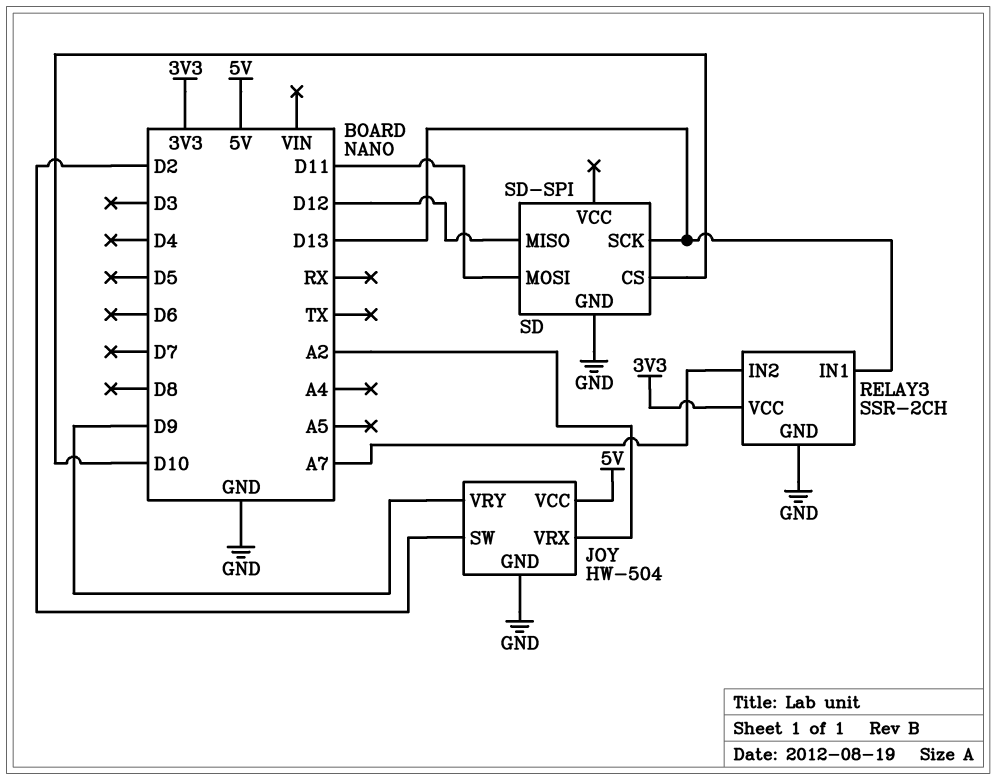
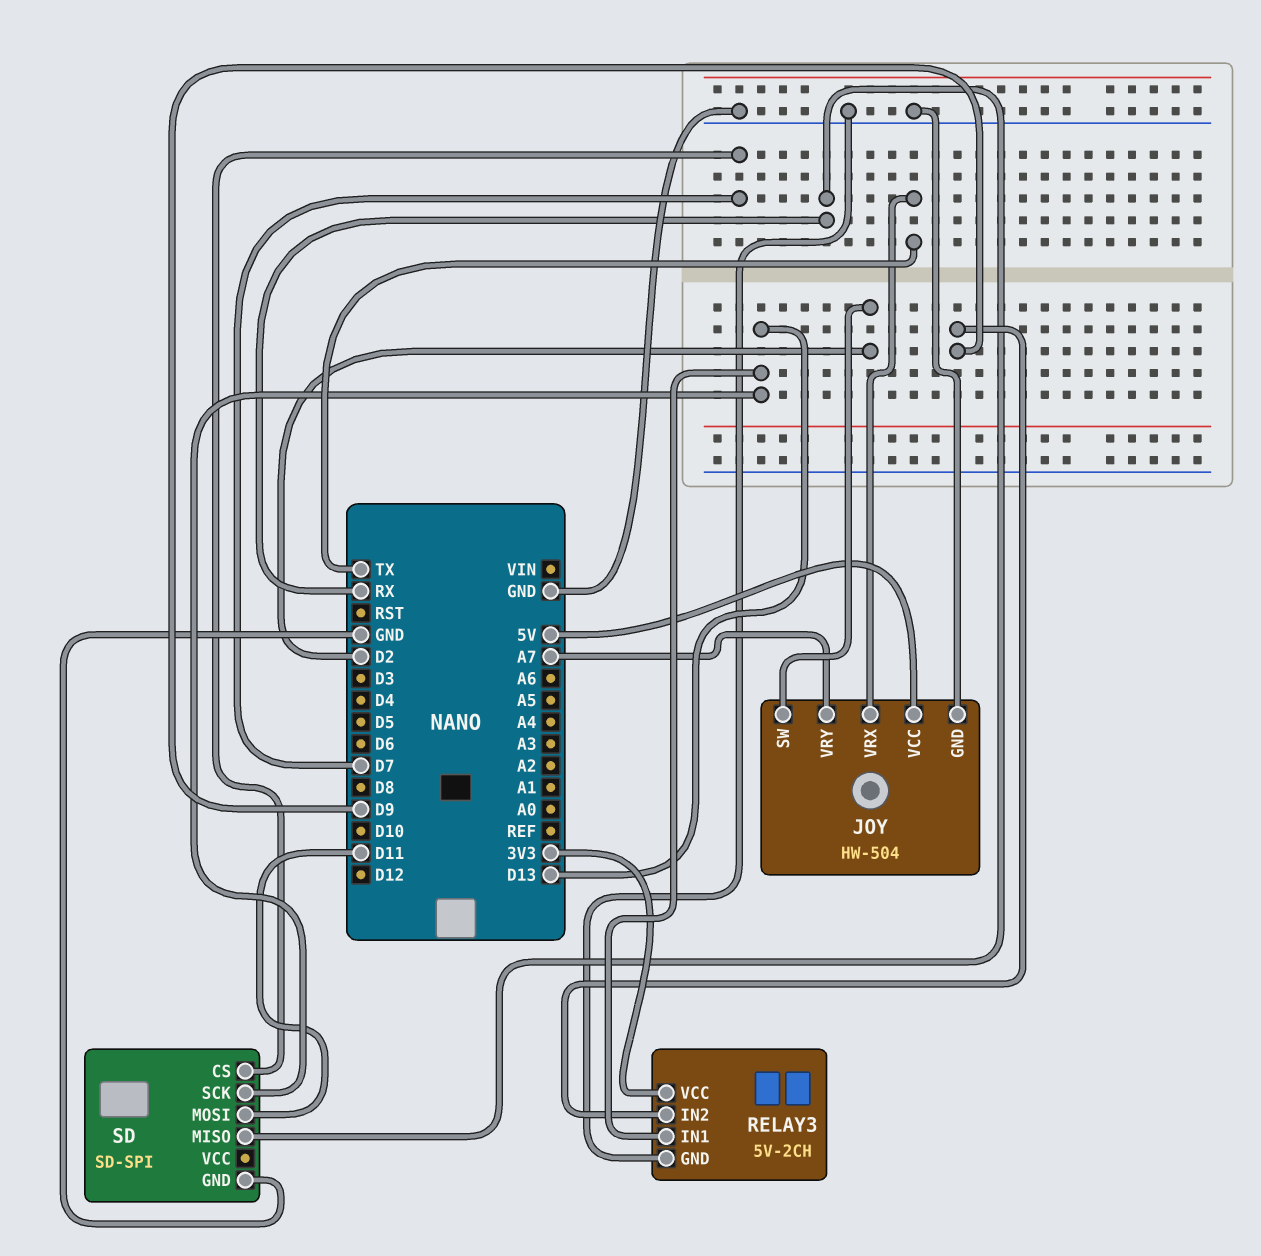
JOY pin VRX: A2 -> TX
JOY pin VRY: D9 -> A7
RELAY3: SSR-2CH -> 5V-2CH
RELAY3 pin IN2: A7 -> D9
SD pin CS: D10 -> D7
SD pin MISO: D12 -> RX

